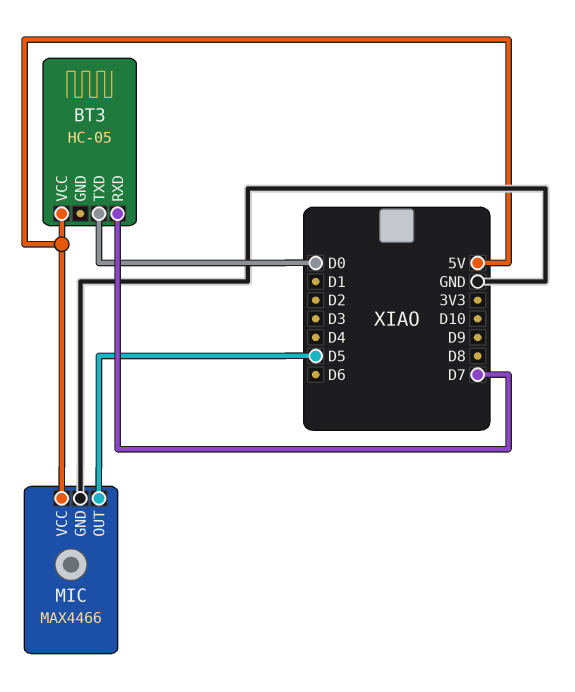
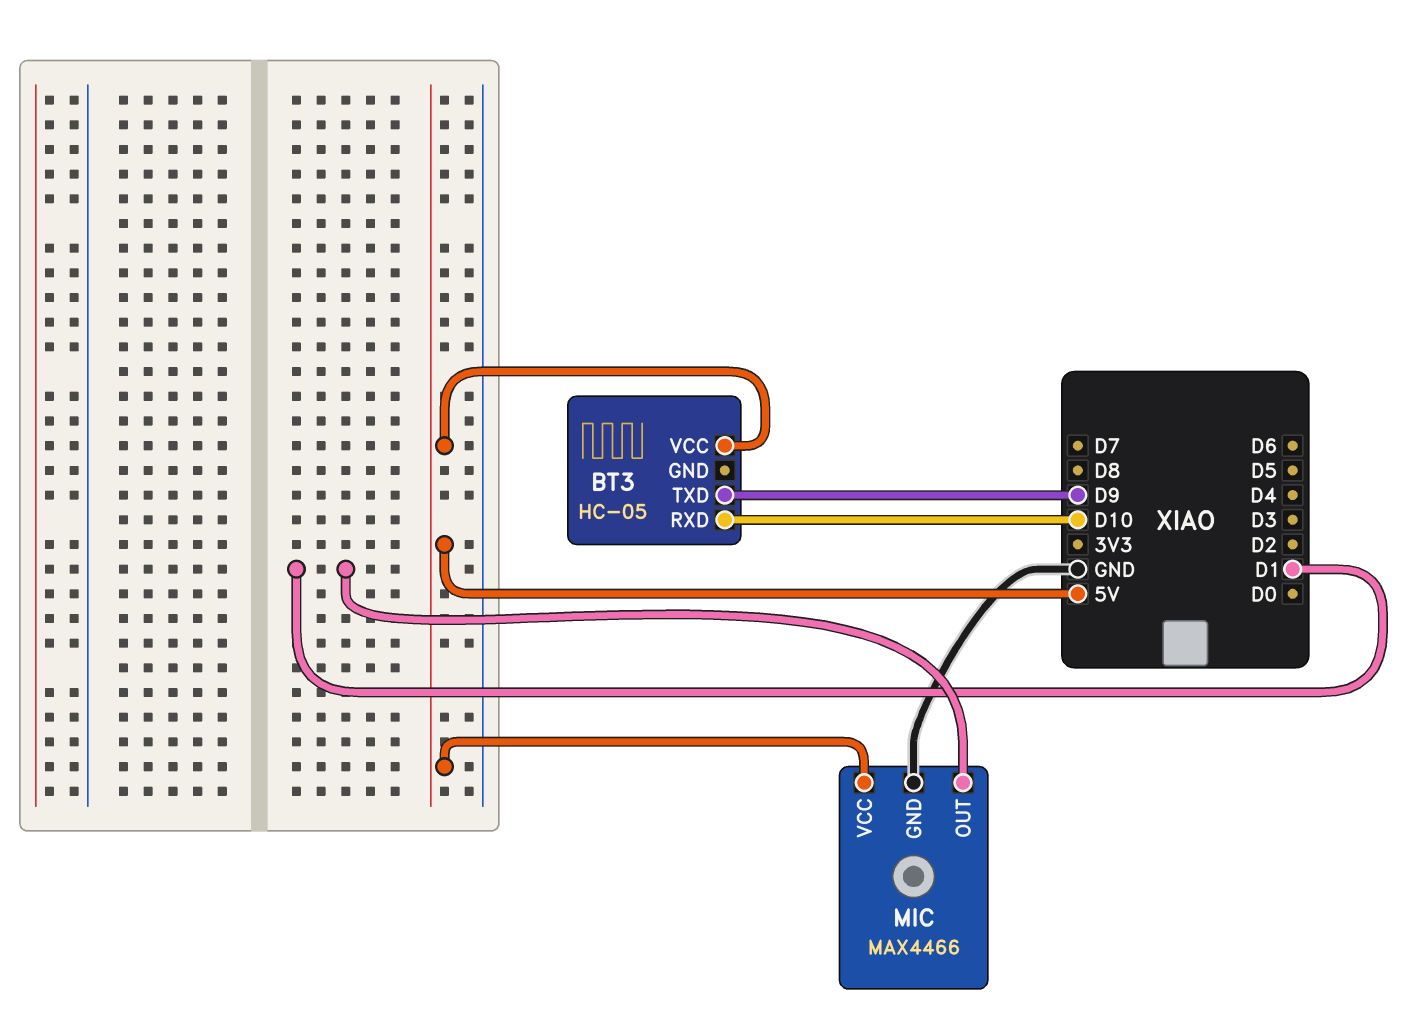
BT3 pin RXD: D7 -> D10
BT3 pin TXD: D0 -> D9
MIC pin OUT: D5 -> D1

